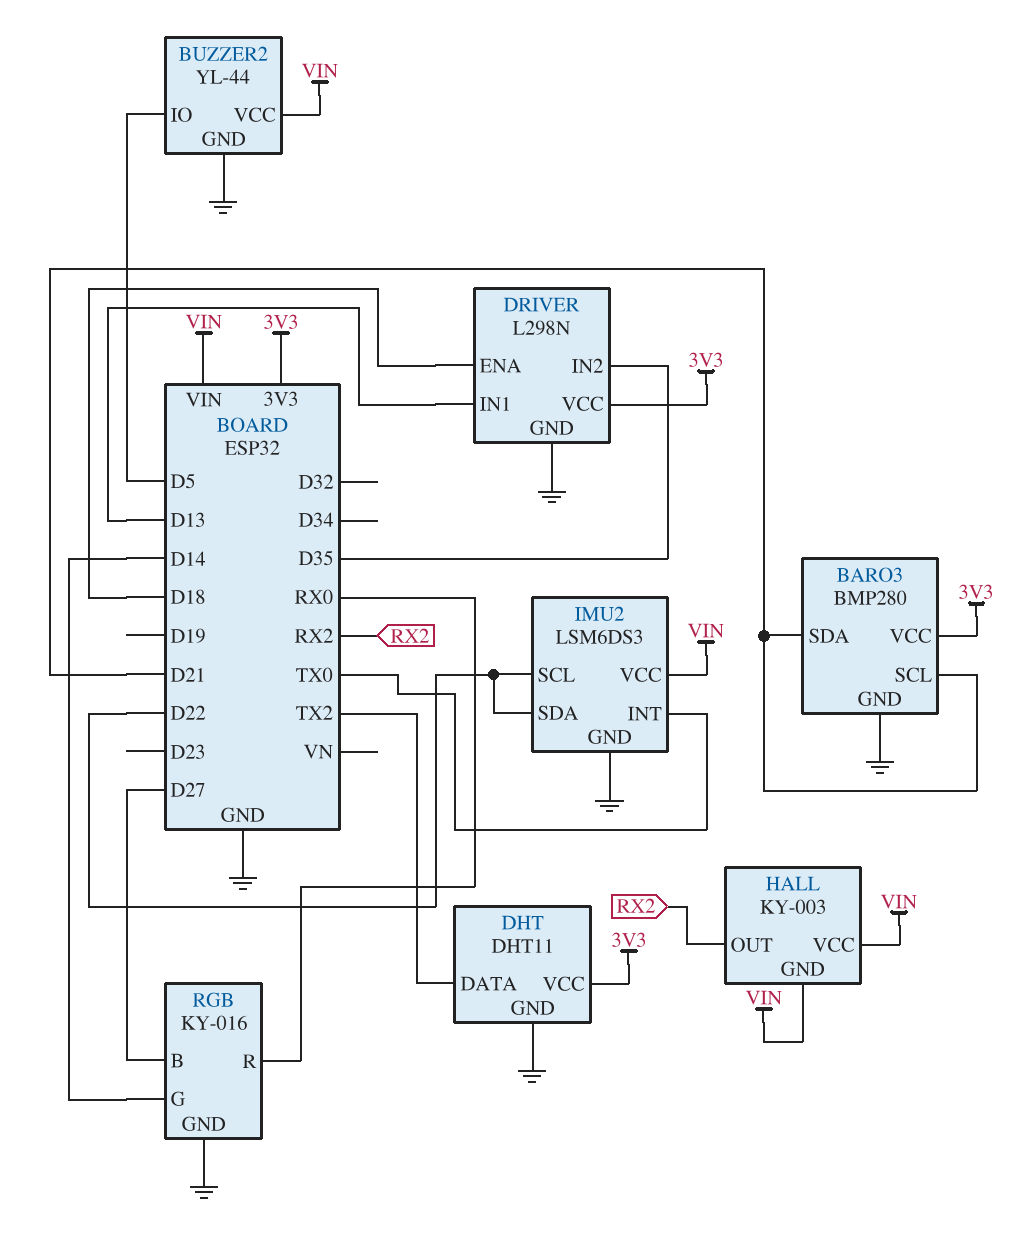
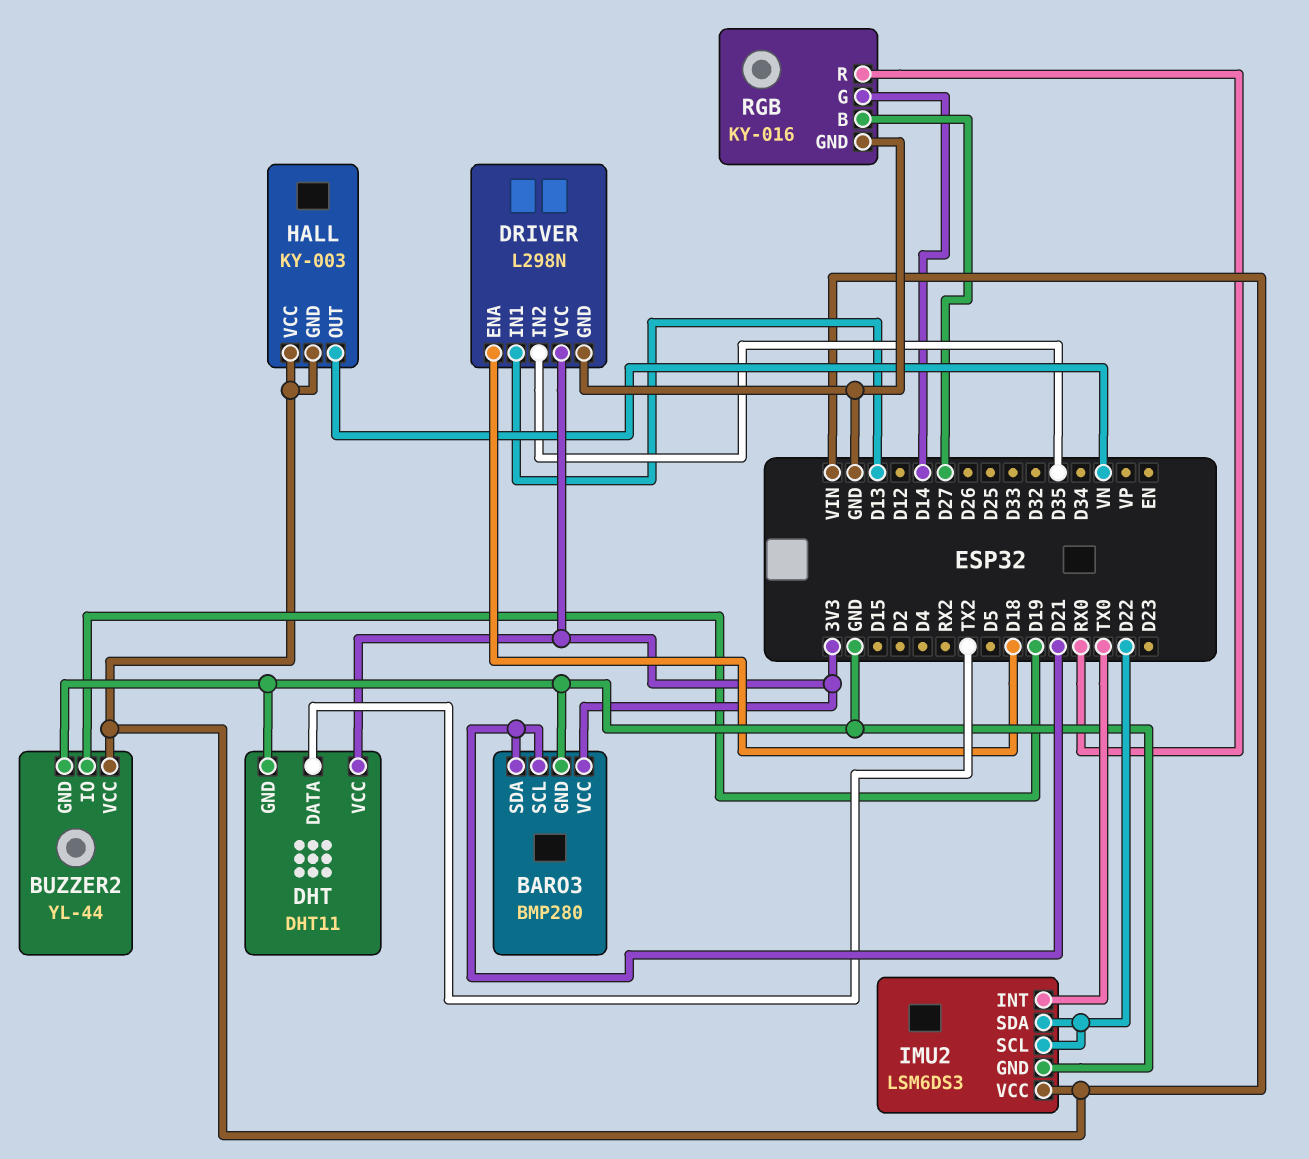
BUZZER2 pin IO: D5 -> D19
HALL pin OUT: RX2 -> VN

